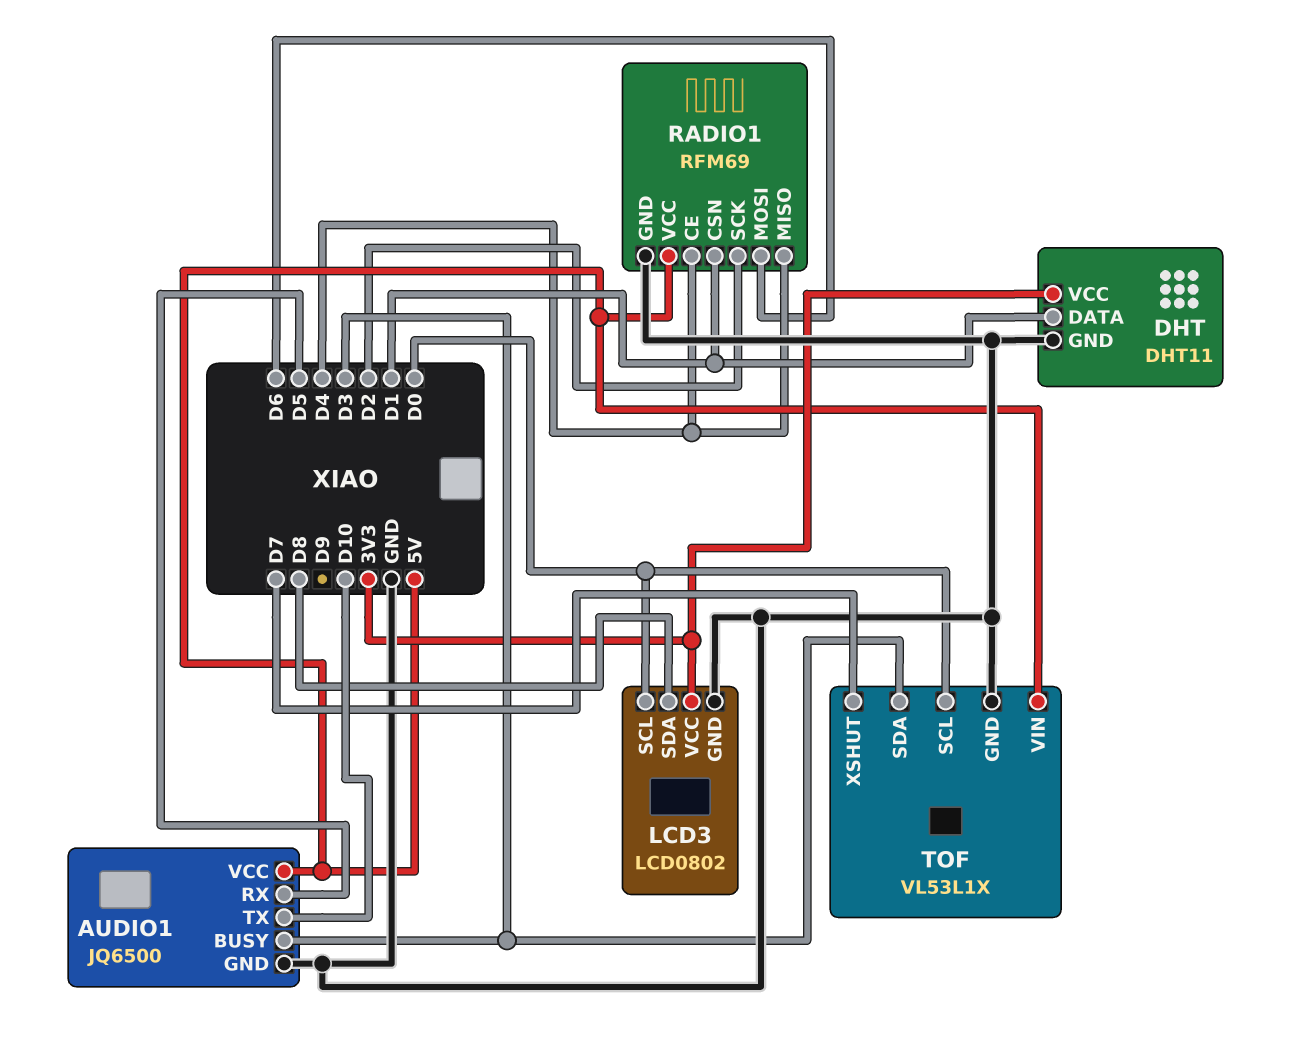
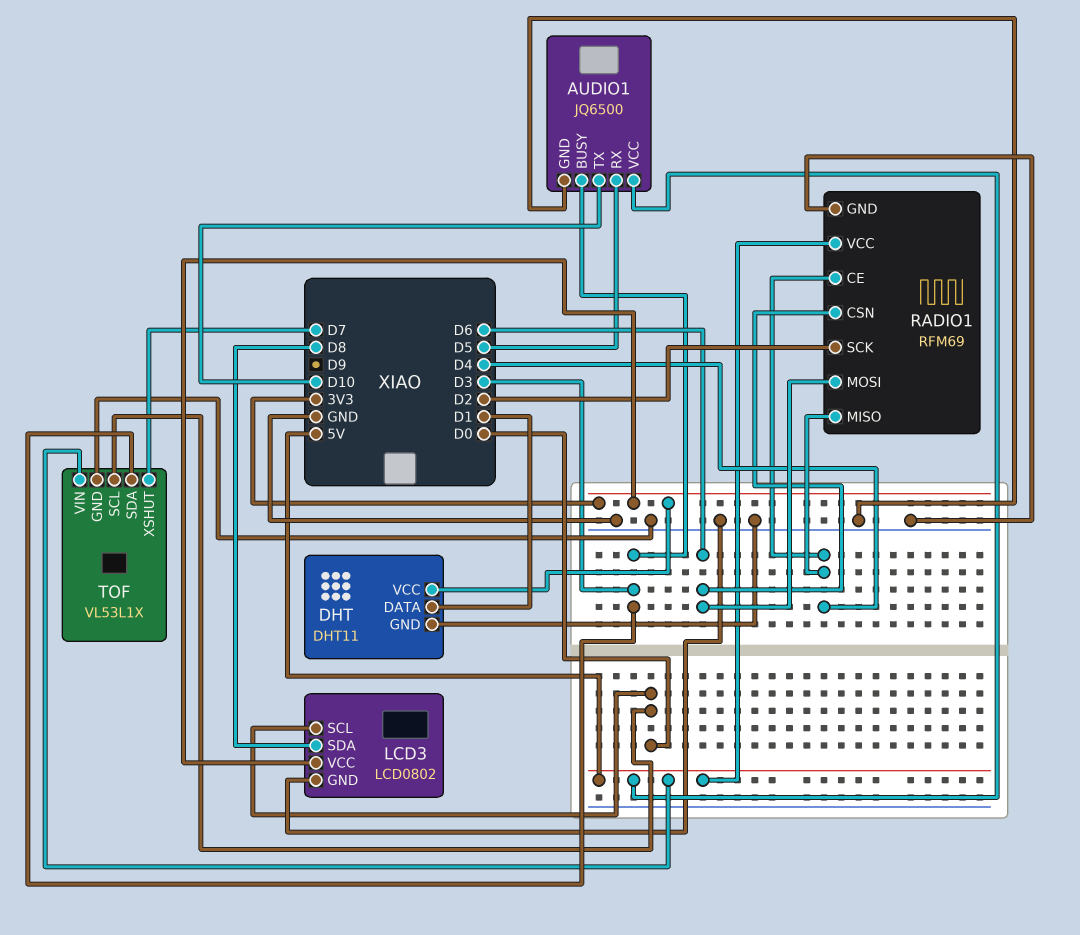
RADIO1 pin CSN: D1 -> D6

